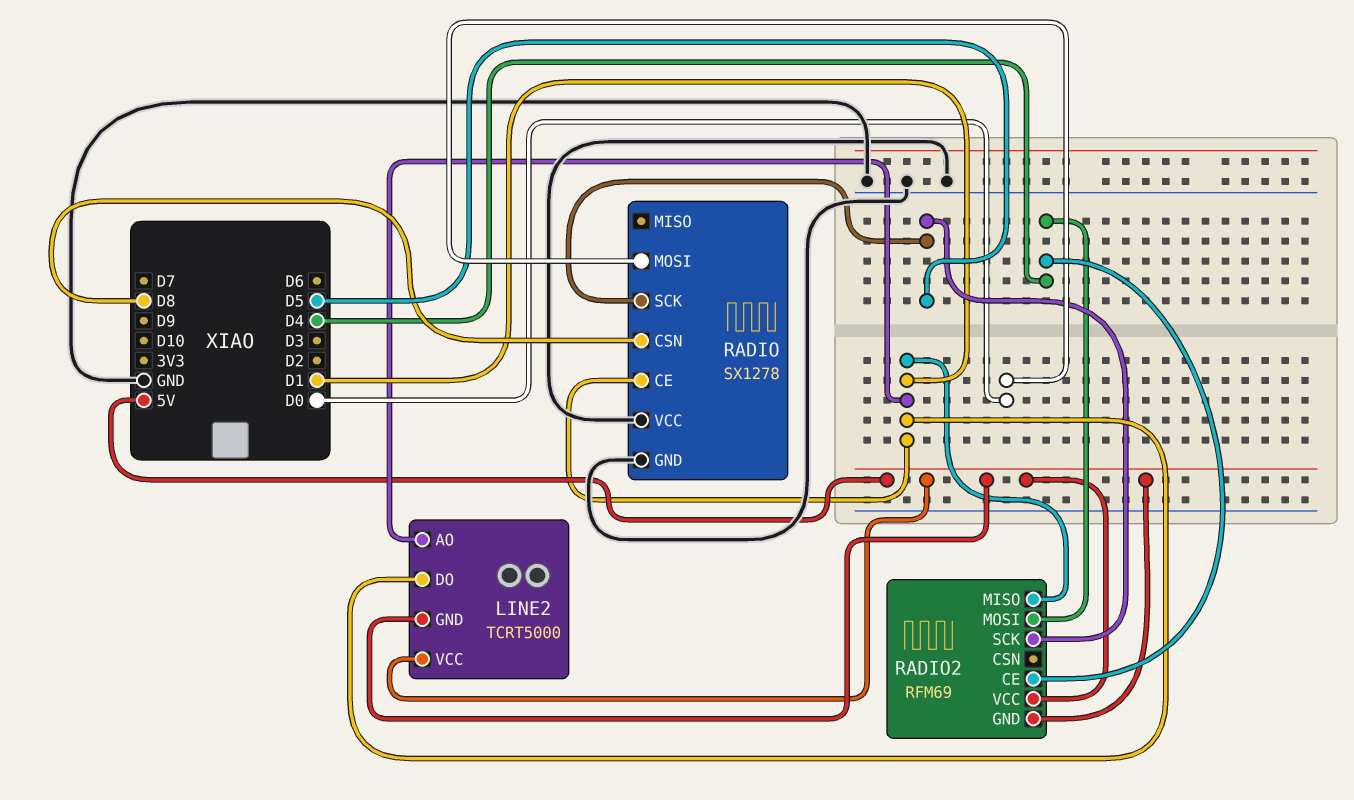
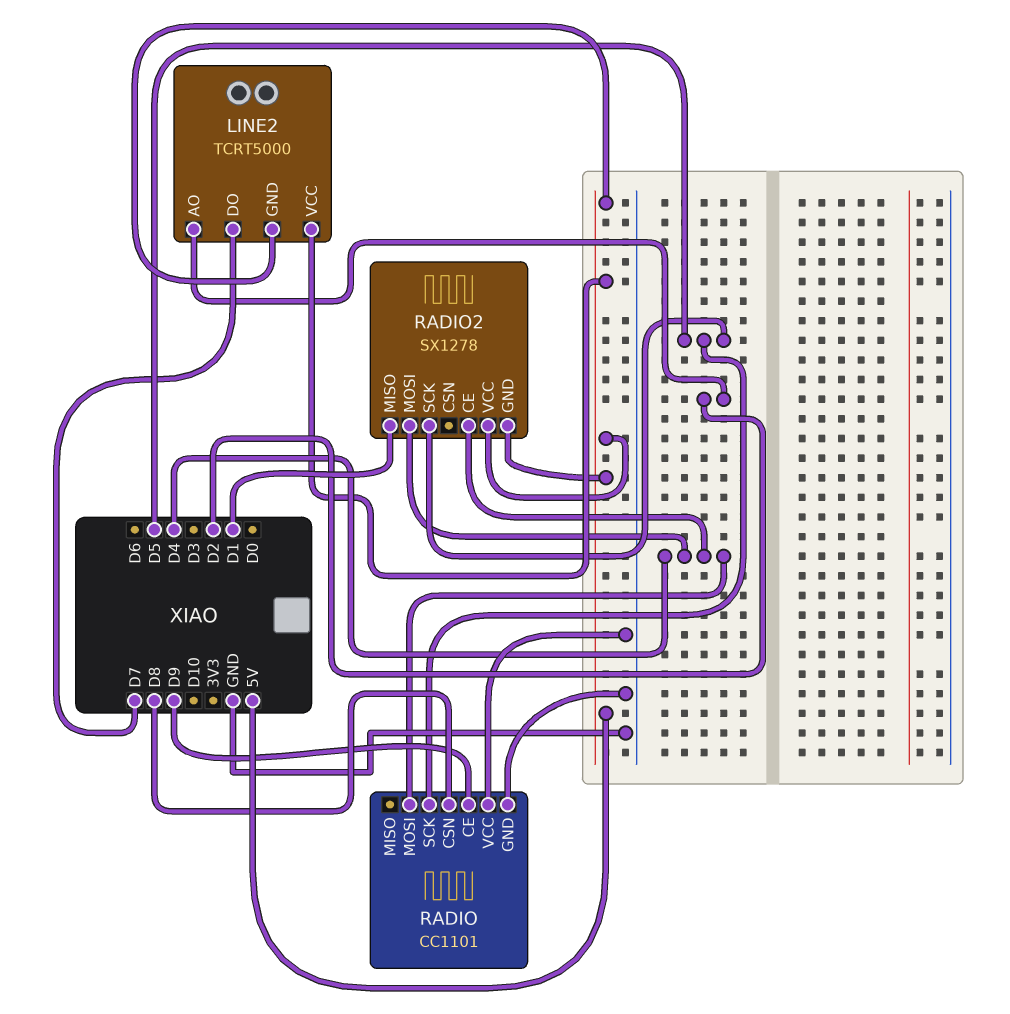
LINE2 pin AO: D1 -> D2
LINE2 pin DO: D1 -> D7
RADIO: SX1278 -> CC1101
RADIO pin CE: D1 -> D9
RADIO pin MOSI: D0 -> D4
RADIO2: RFM69 -> SX1278

